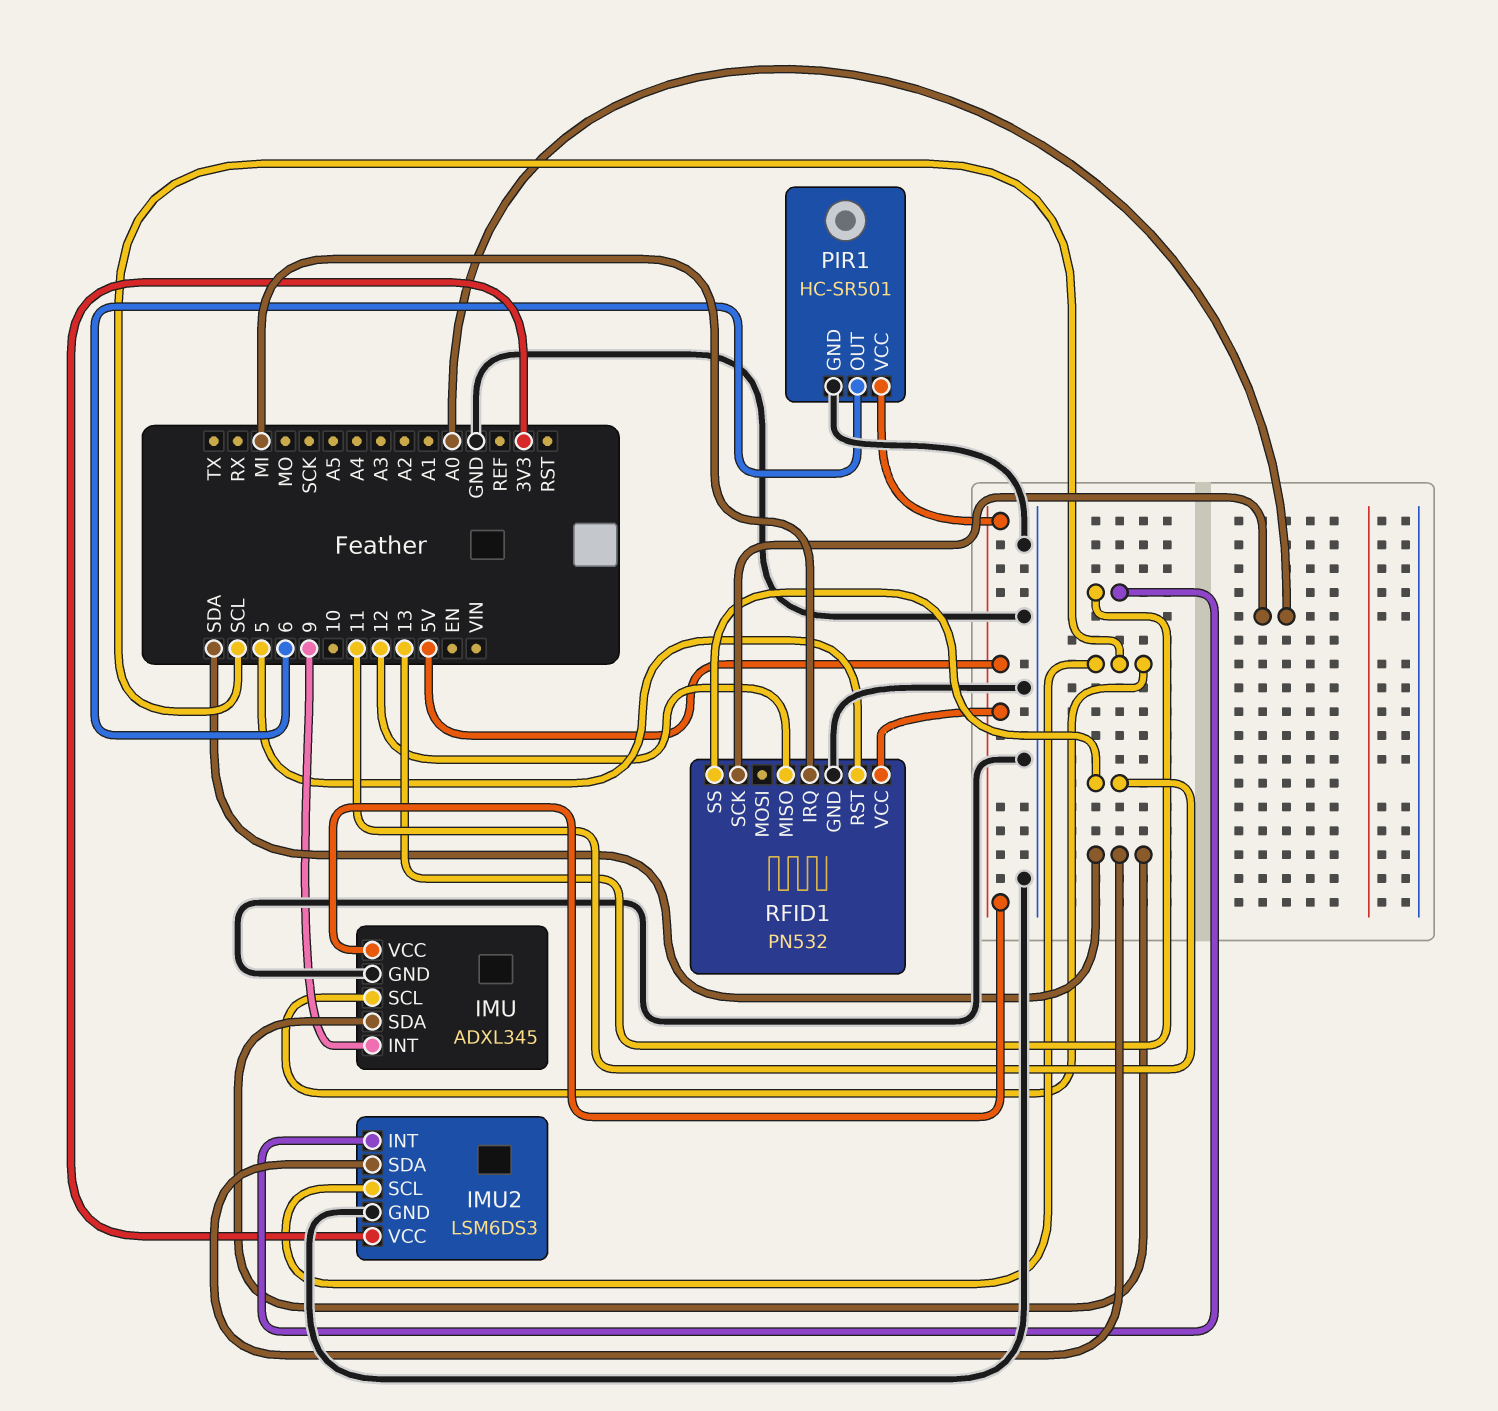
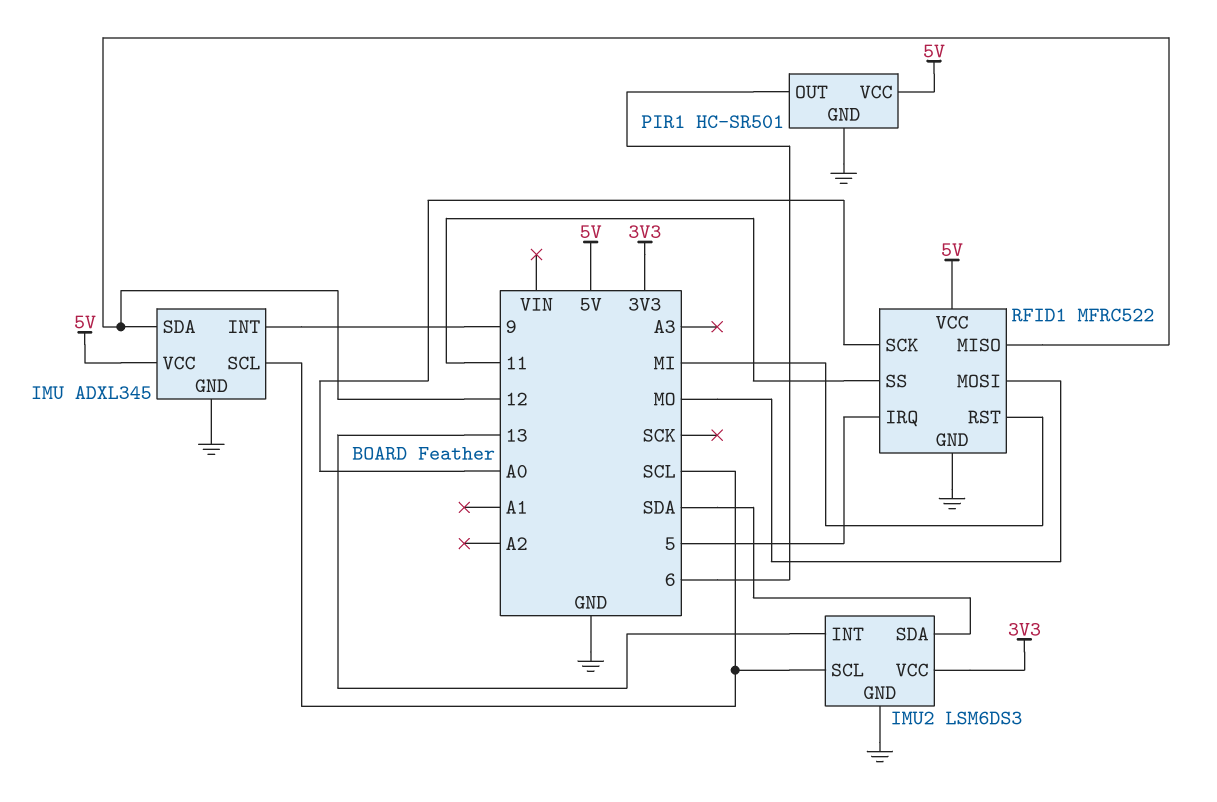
IMU pin SDA: SDA -> 12
RFID1: PN532 -> MFRC522
RFID1 pin IRQ: MI -> 5
RFID1 pin MOSI: none -> MO
RFID1 pin RST: 5 -> MI

